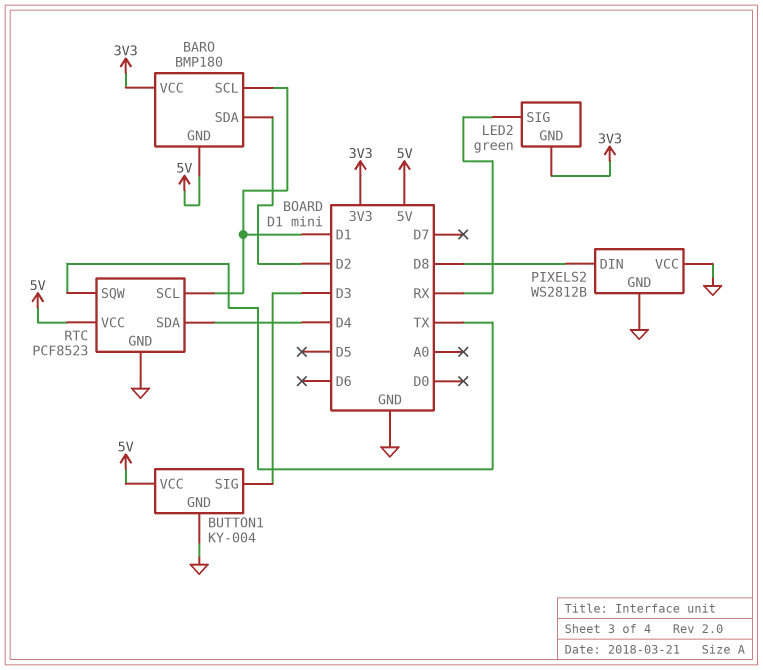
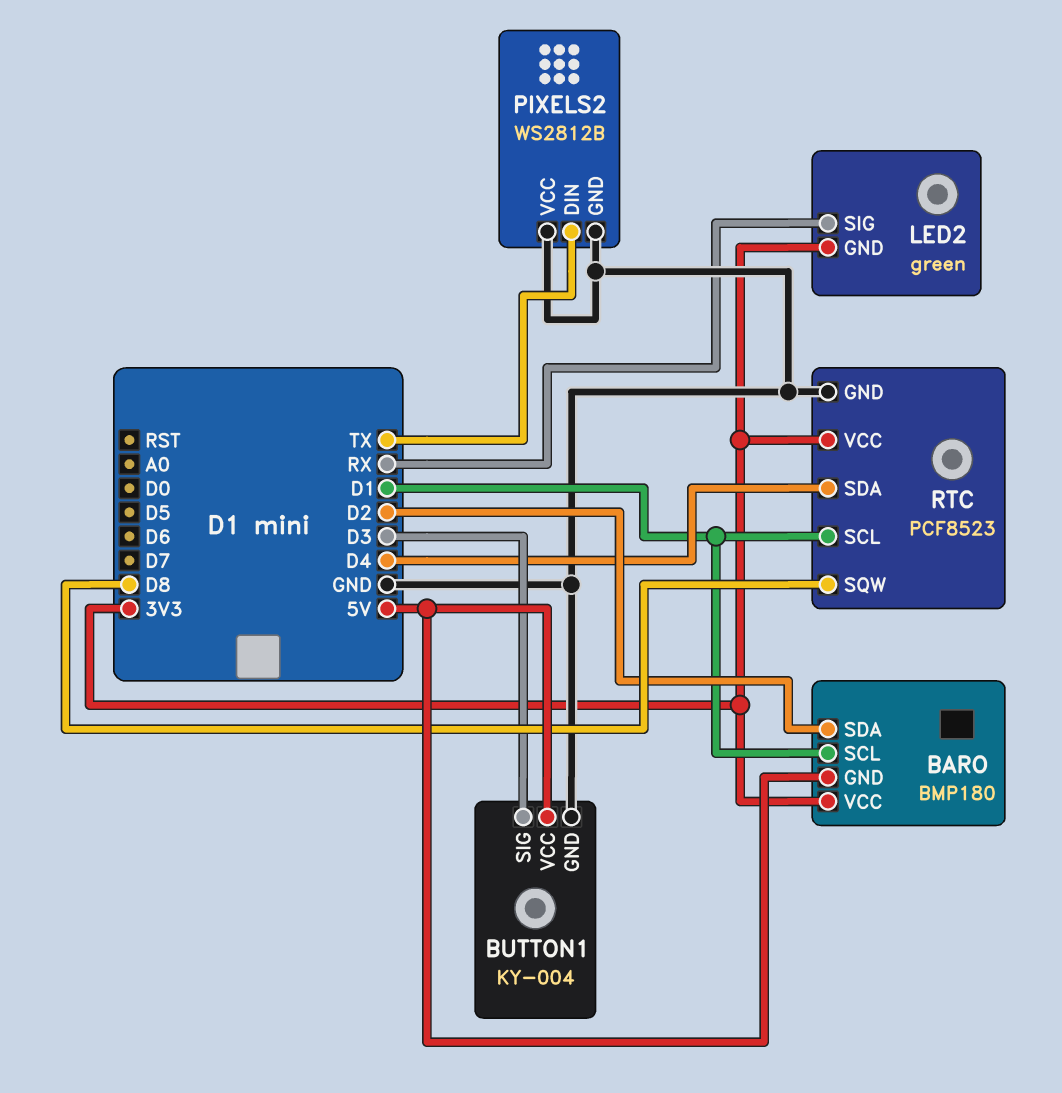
PIXELS2 pin DIN: D8 -> TX
RTC pin SQW: TX -> D8
RTC pin VCC: 5V -> 3V3

